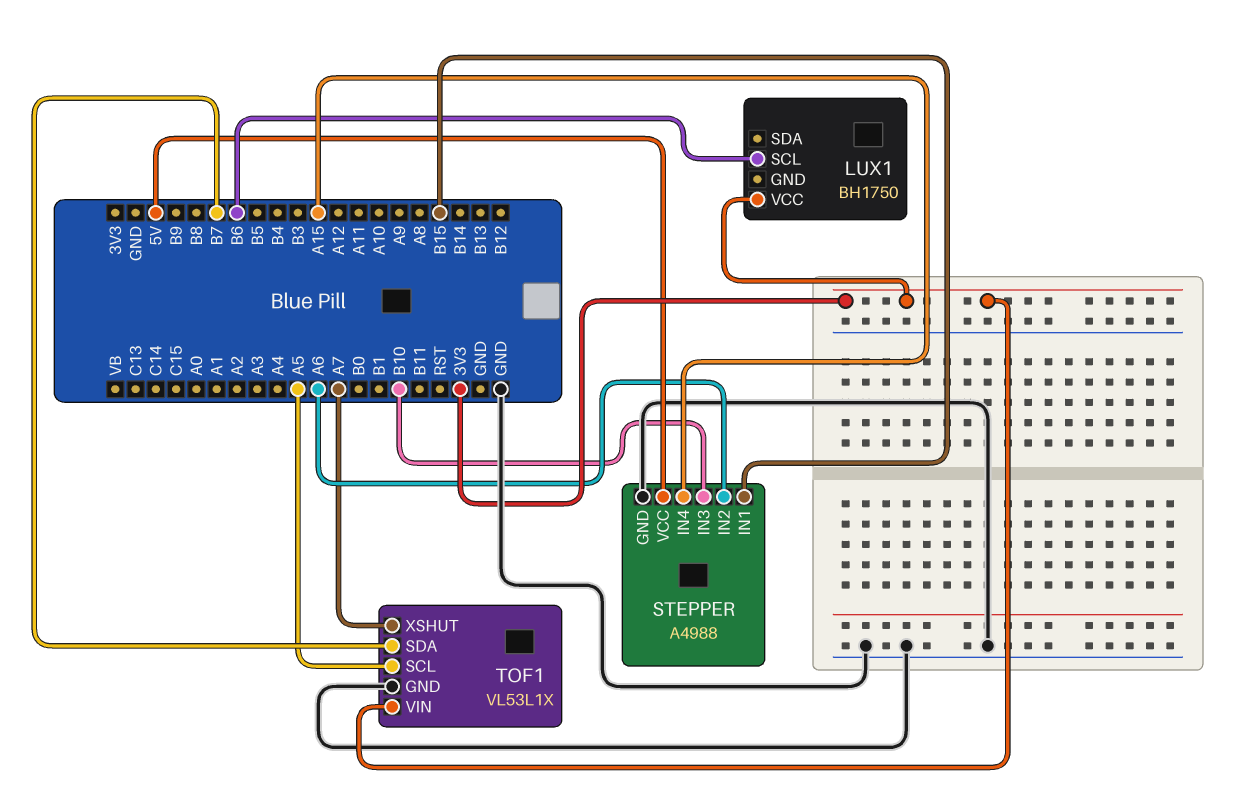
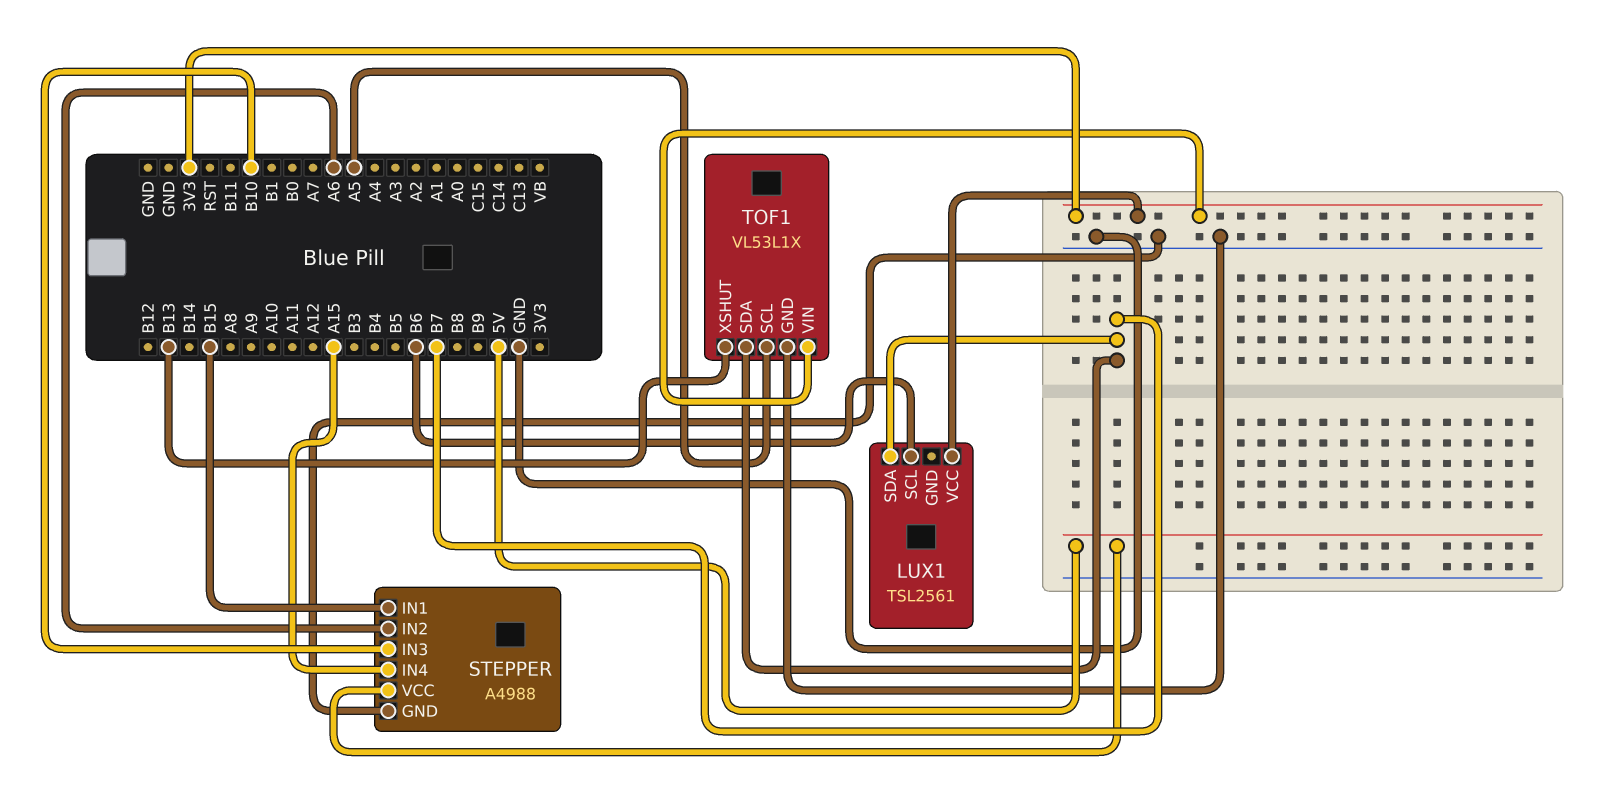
LUX1: BH1750 -> TSL2561
LUX1 pin SDA: none -> B7
TOF1 pin XSHUT: A7 -> B13

